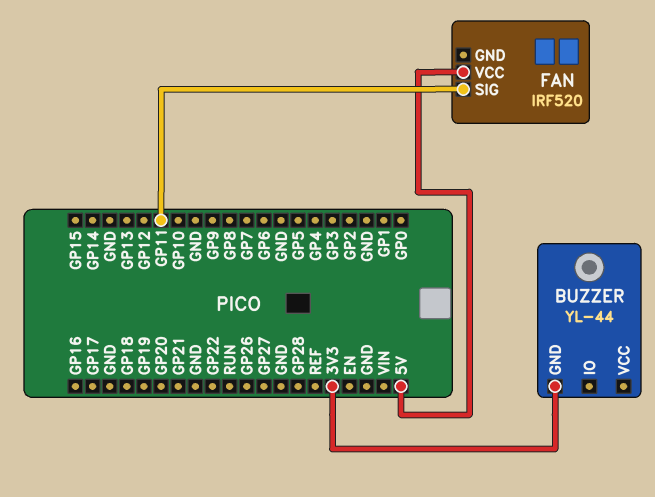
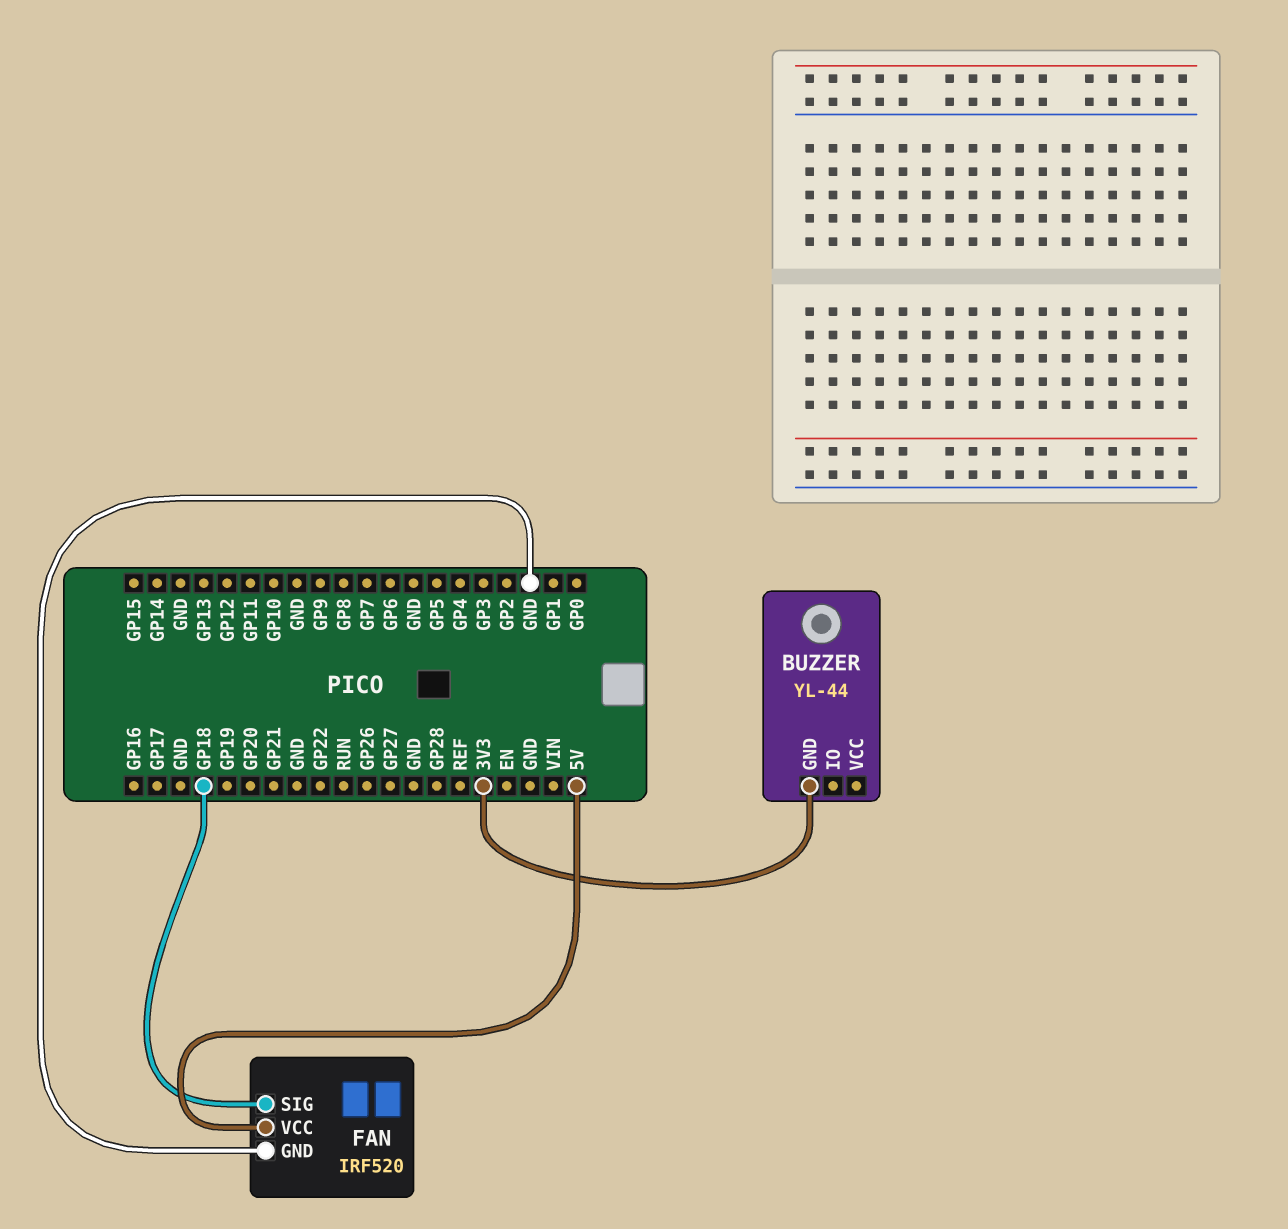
FAN pin GND: none -> GND
FAN pin SIG: GP11 -> GP18

